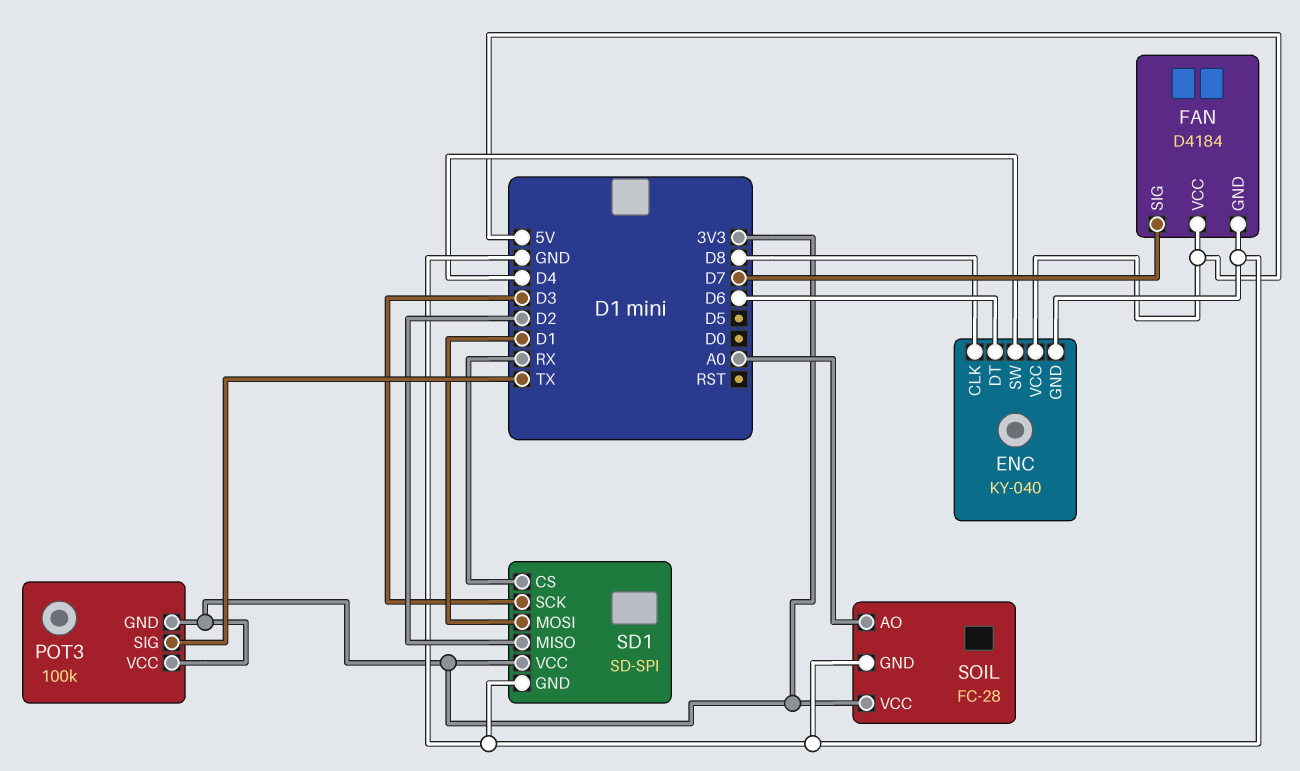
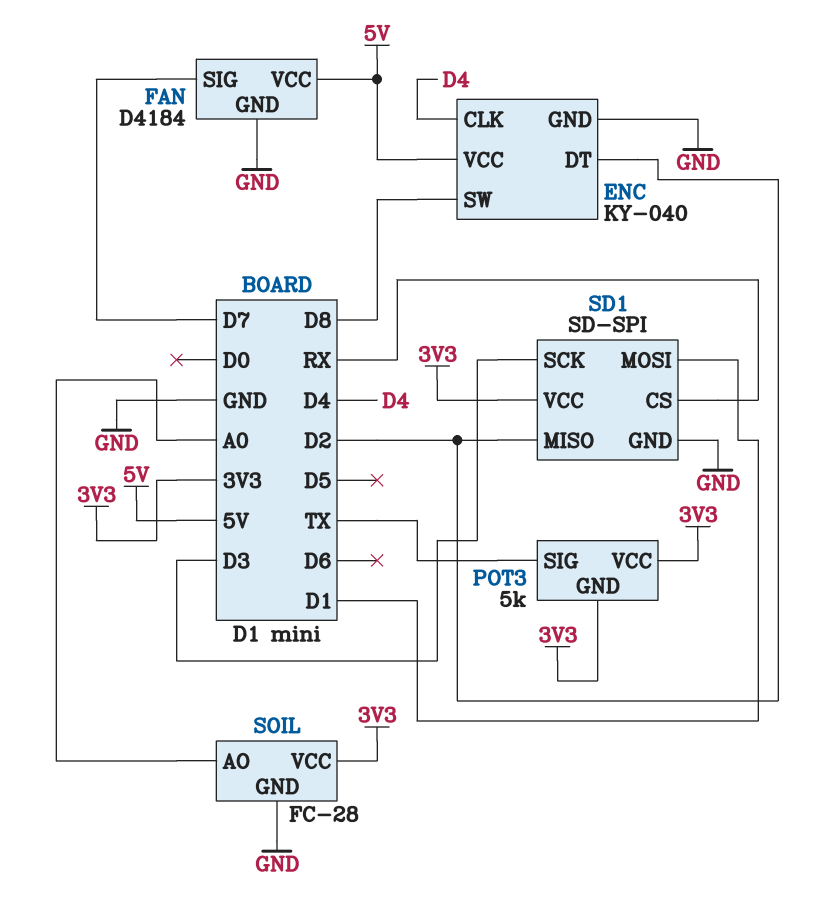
ENC pin CLK: D8 -> D4
ENC pin DT: D6 -> D2
ENC pin SW: D4 -> D8
POT3: 100k -> 5k

